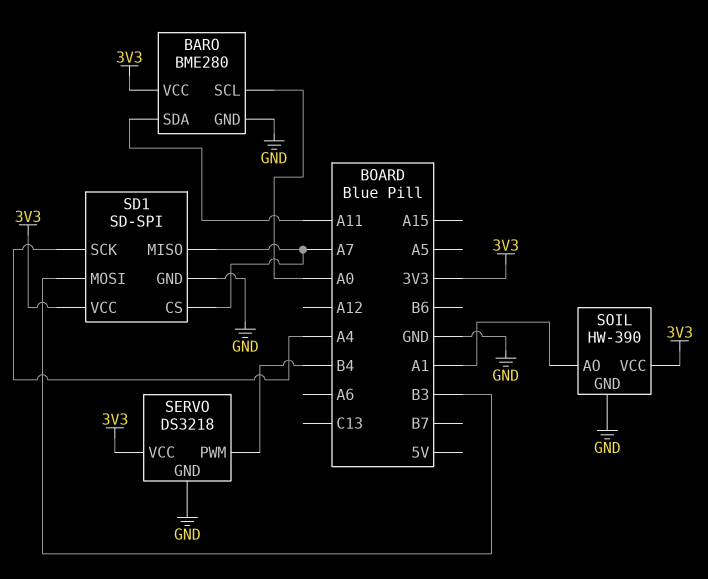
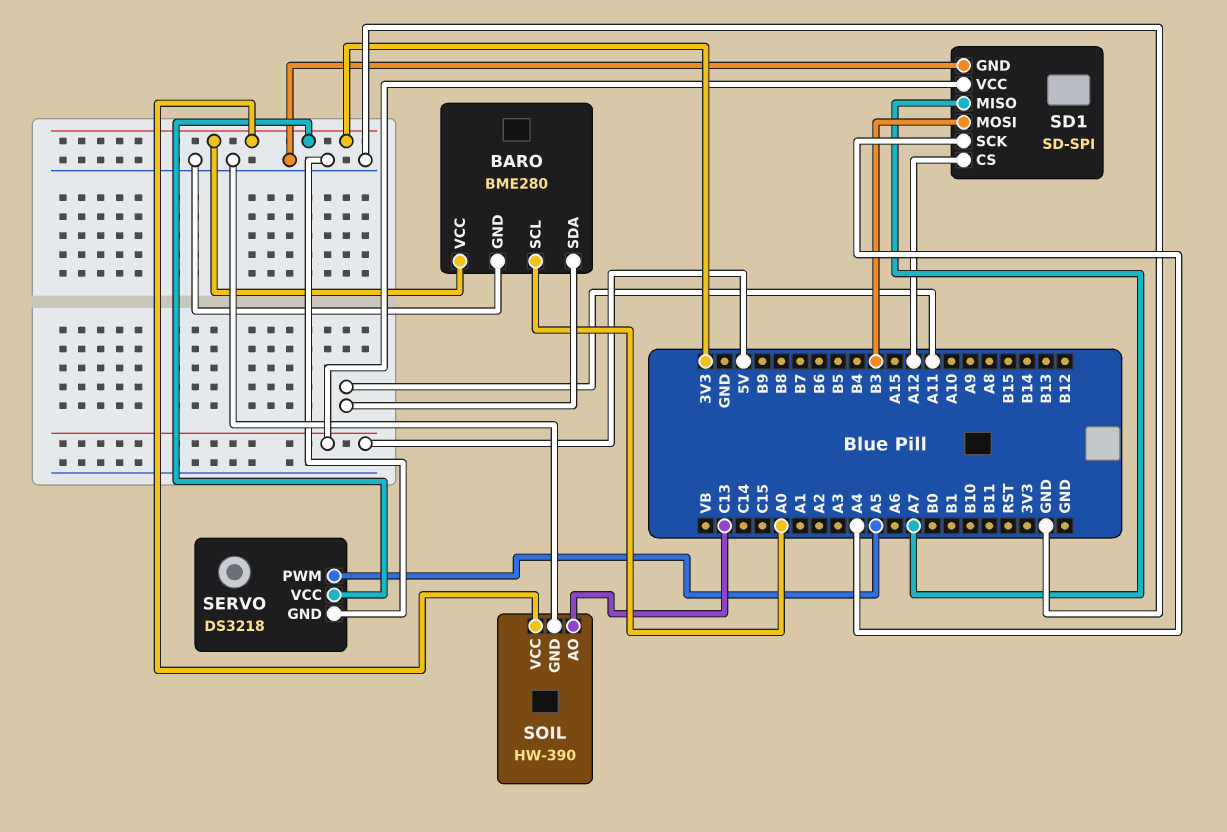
SD1 pin CS: A7 -> A12
SD1 pin VCC: 3V3 -> 5V
SERVO pin PWM: B4 -> A5
SOIL pin AO: A1 -> C13

